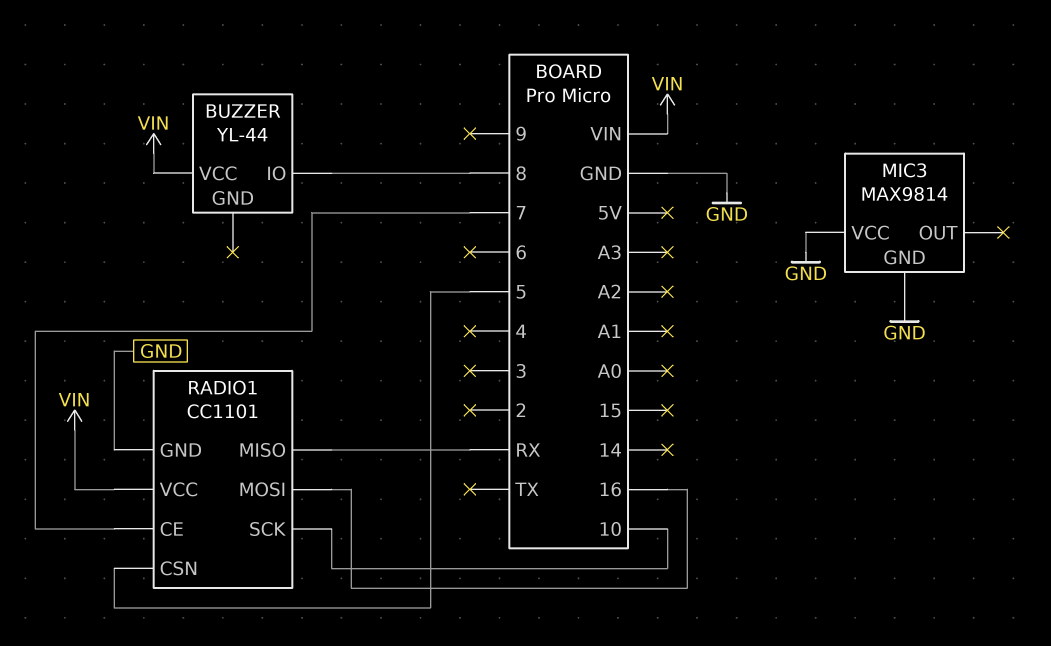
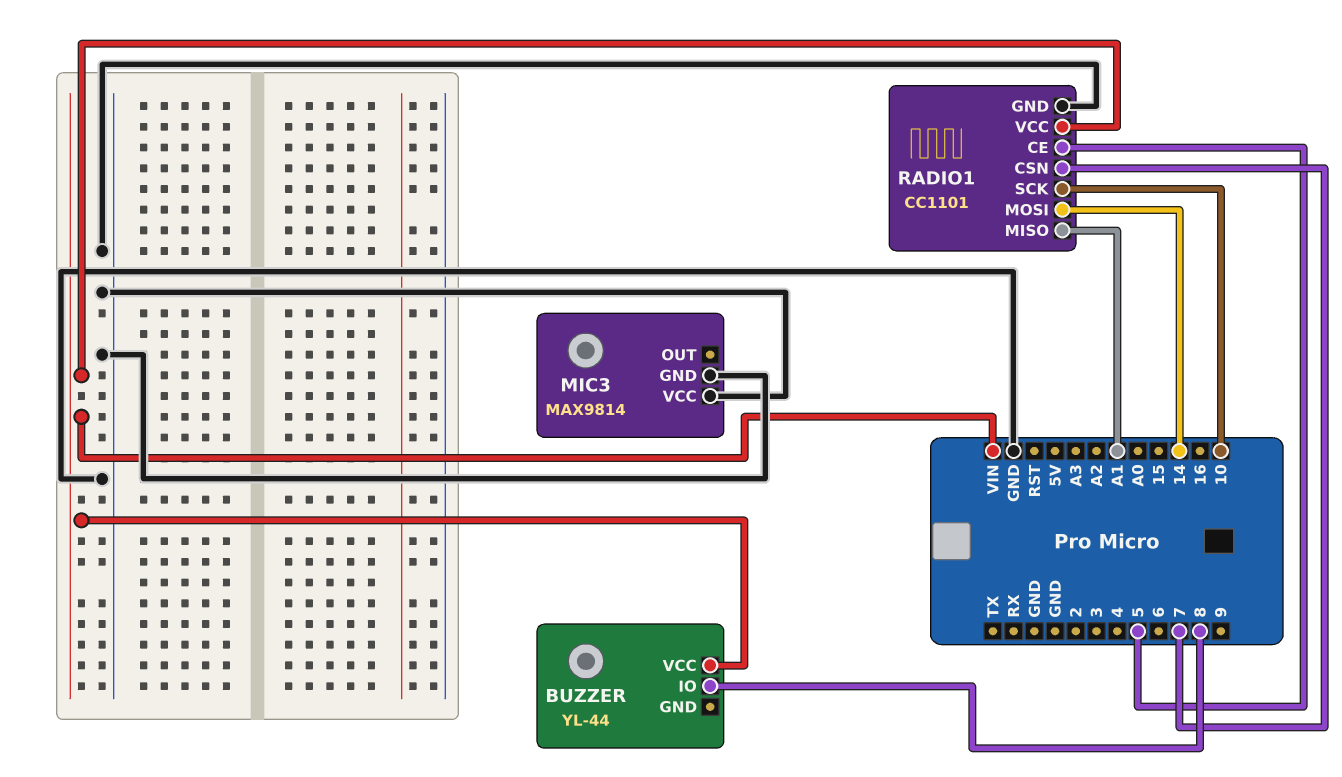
RADIO1 pin CE: 7 -> 5
RADIO1 pin CSN: 5 -> 7
RADIO1 pin MISO: RX -> A1
RADIO1 pin MOSI: 16 -> 14

